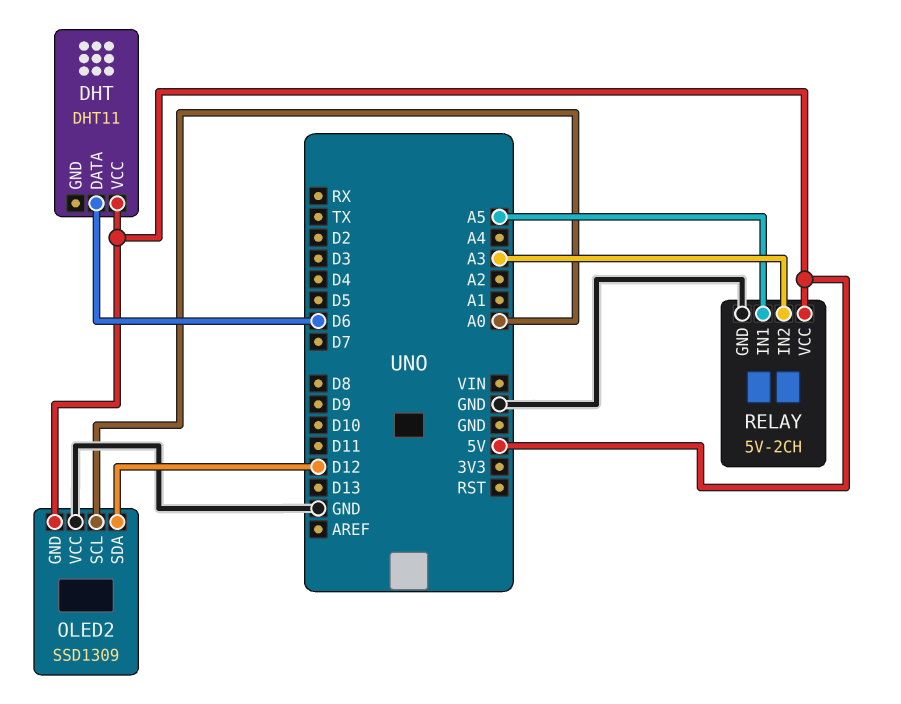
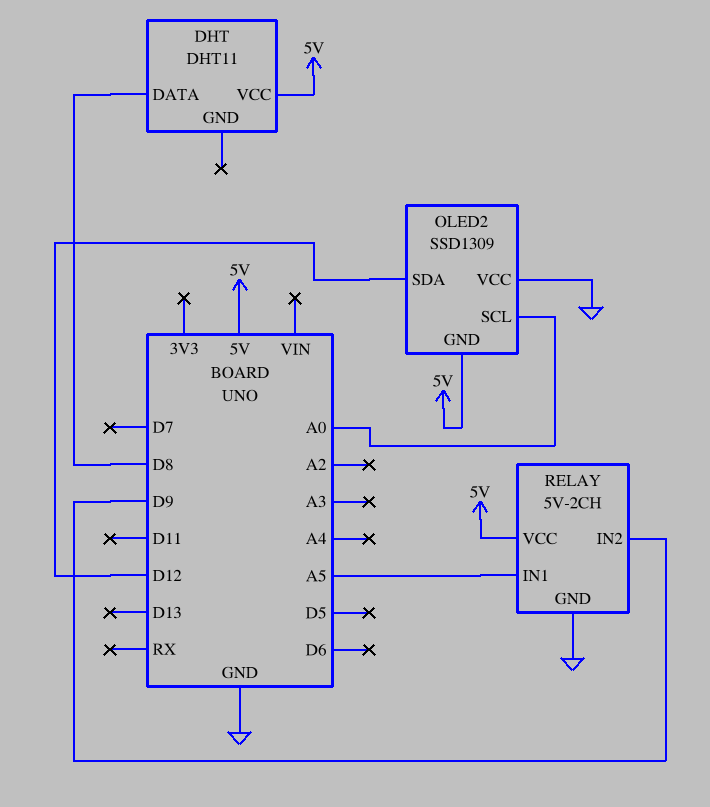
DHT pin DATA: D6 -> D8
RELAY pin IN2: A3 -> D9

